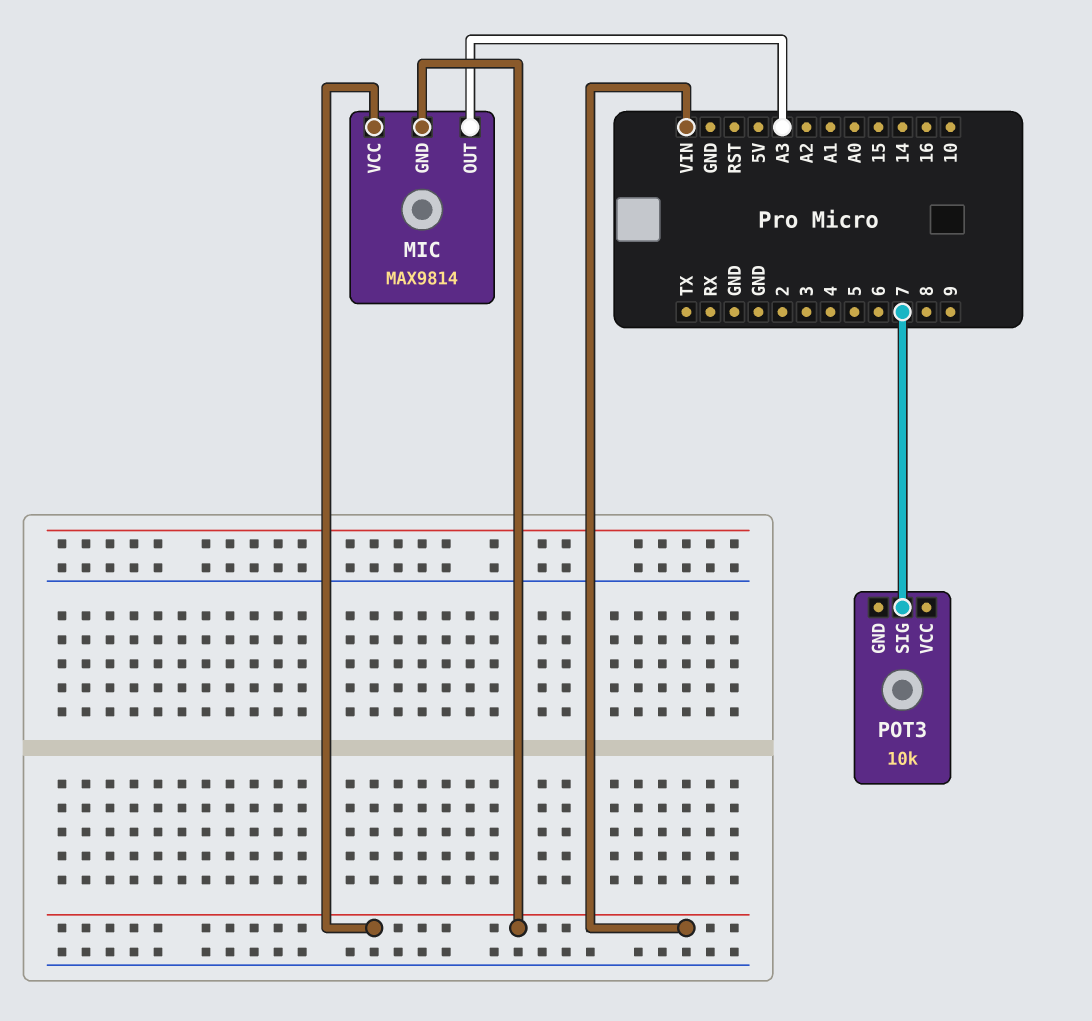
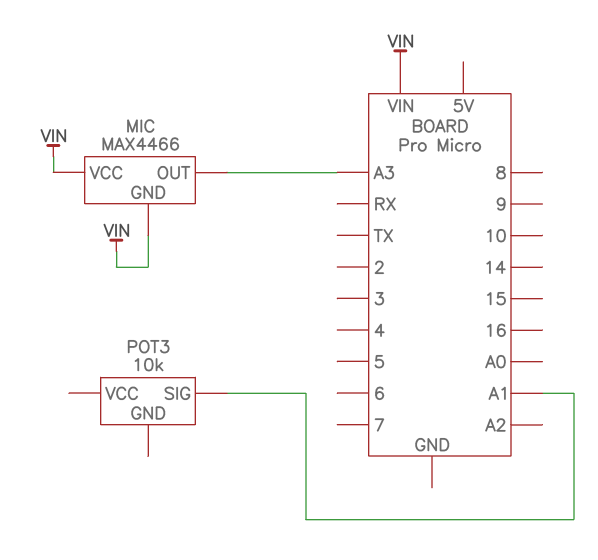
MIC: MAX9814 -> MAX4466
POT3 pin SIG: 7 -> A1

